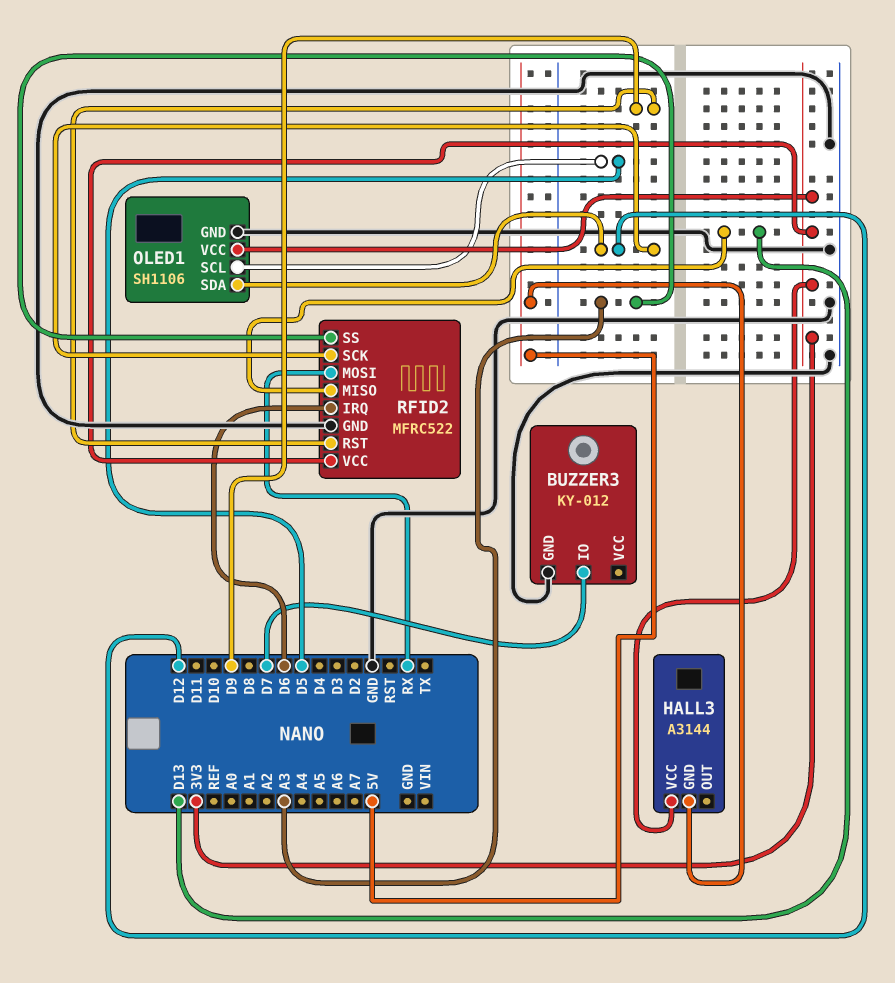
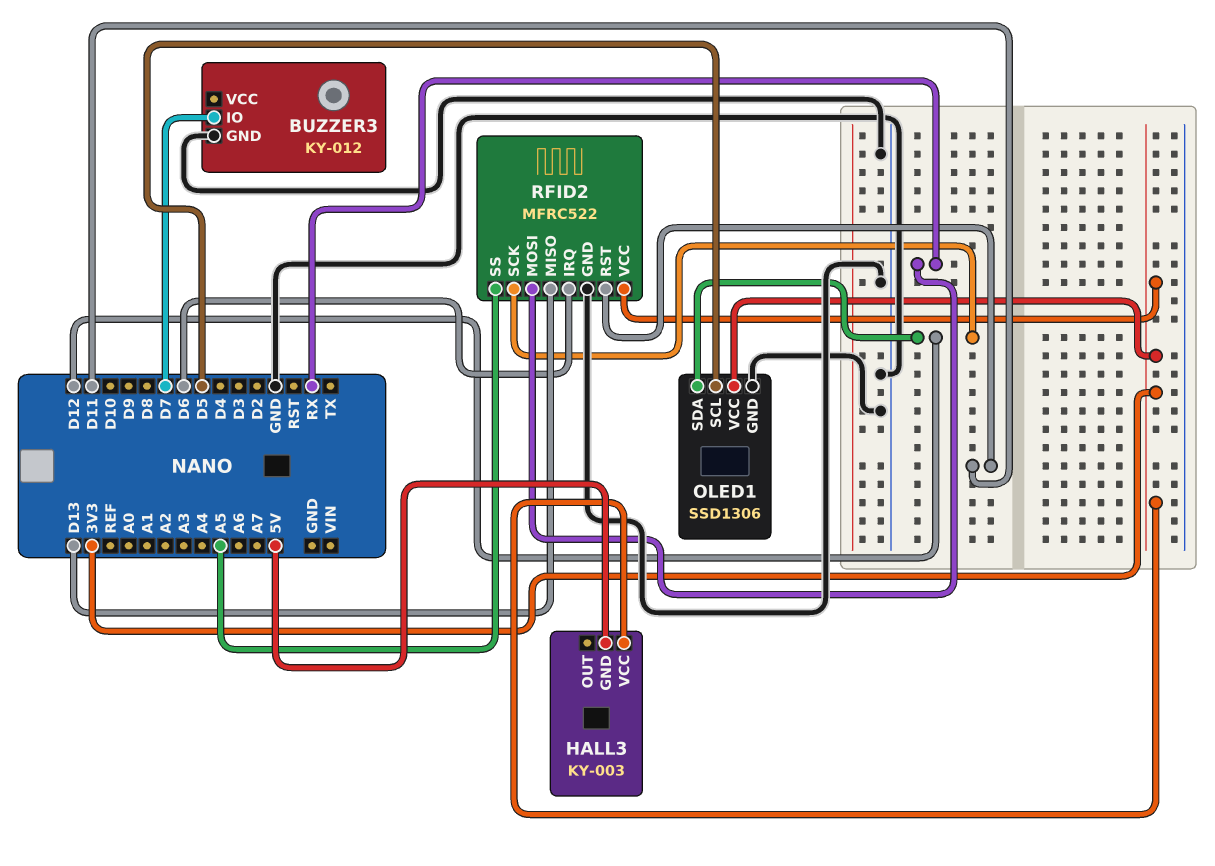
HALL3: A3144 -> KY-003
OLED1: SH1106 -> SSD1306
RFID2 pin RST: D9 -> D11
RFID2 pin SS: A3 -> A5

